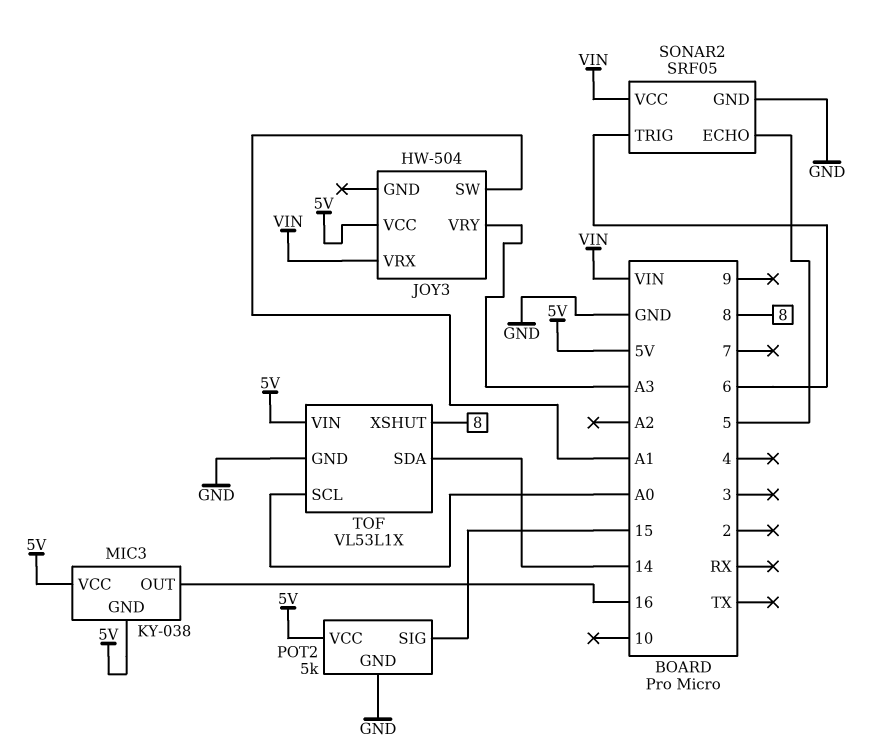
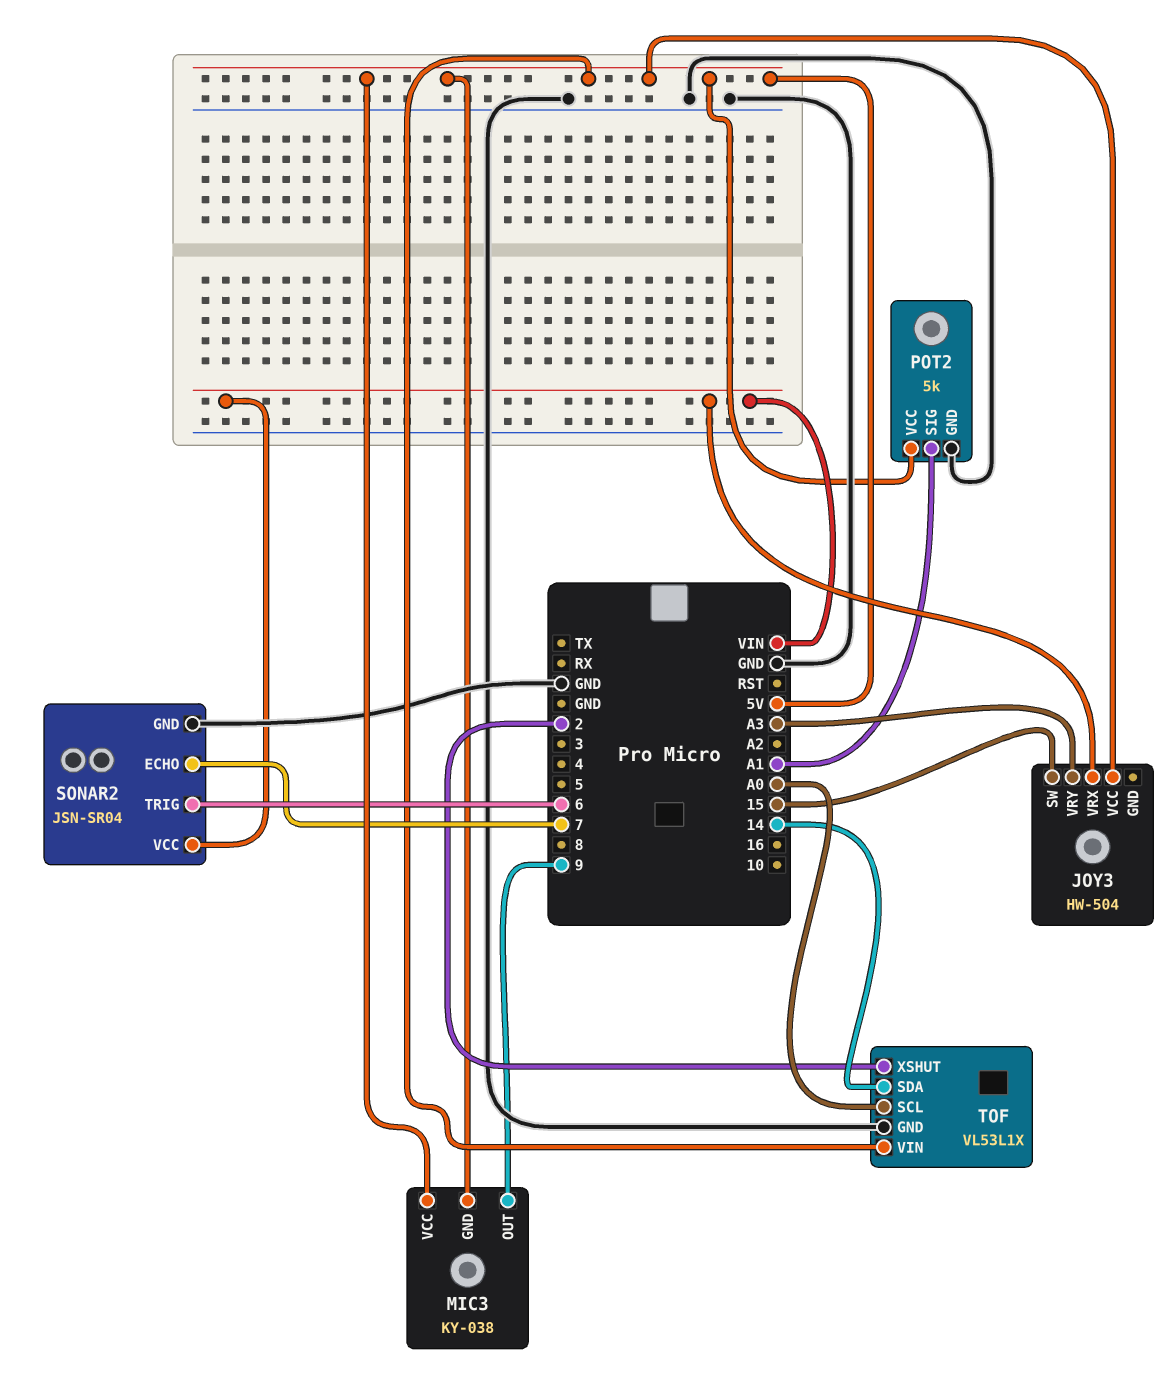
JOY3 pin SW: A1 -> 15
MIC3 pin OUT: 16 -> 9
POT2 pin SIG: 15 -> A1
SONAR2: SRF05 -> JSN-SR04
SONAR2 pin ECHO: 5 -> 7
TOF pin XSHUT: 8 -> 2

